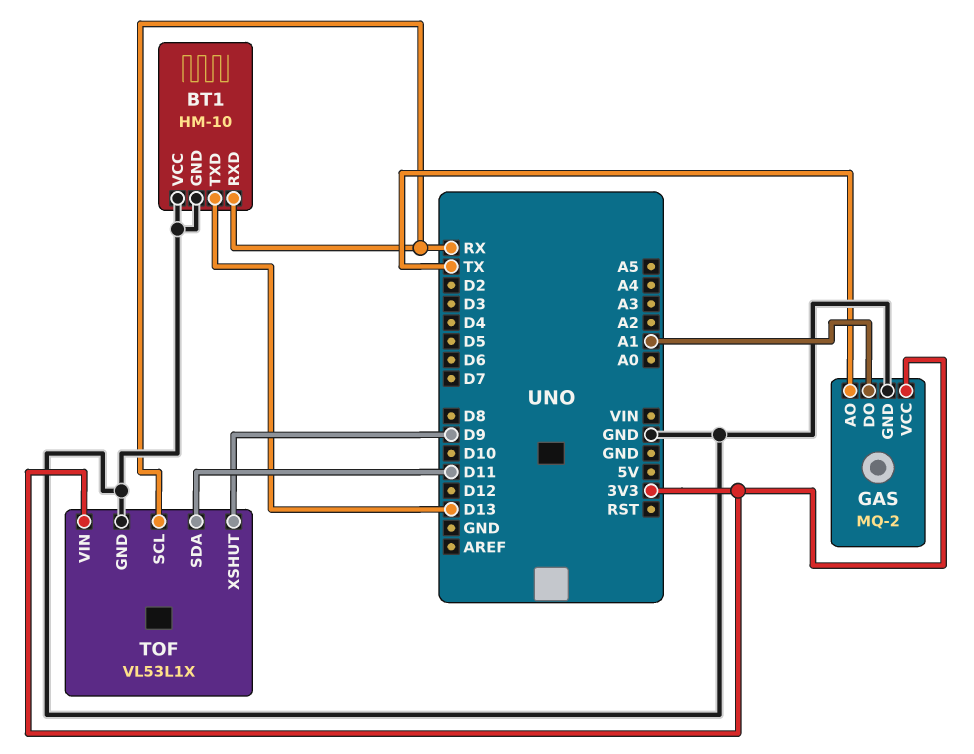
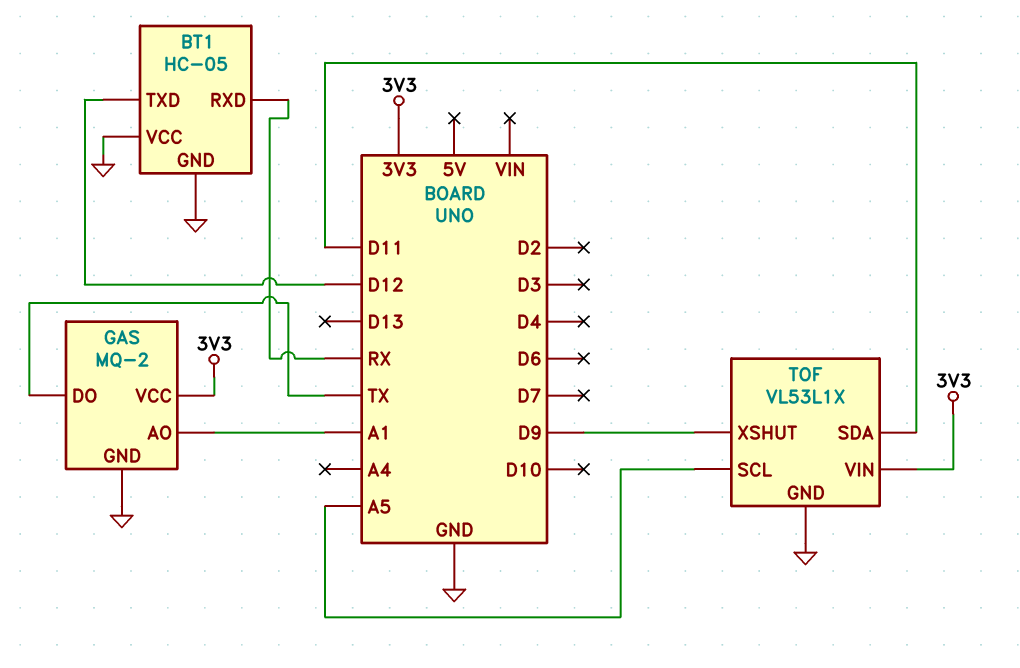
BT1: HM-10 -> HC-05
BT1 pin TXD: D13 -> D12
GAS pin AO: TX -> A1
GAS pin DO: A1 -> TX
TOF pin SCL: RX -> A5

